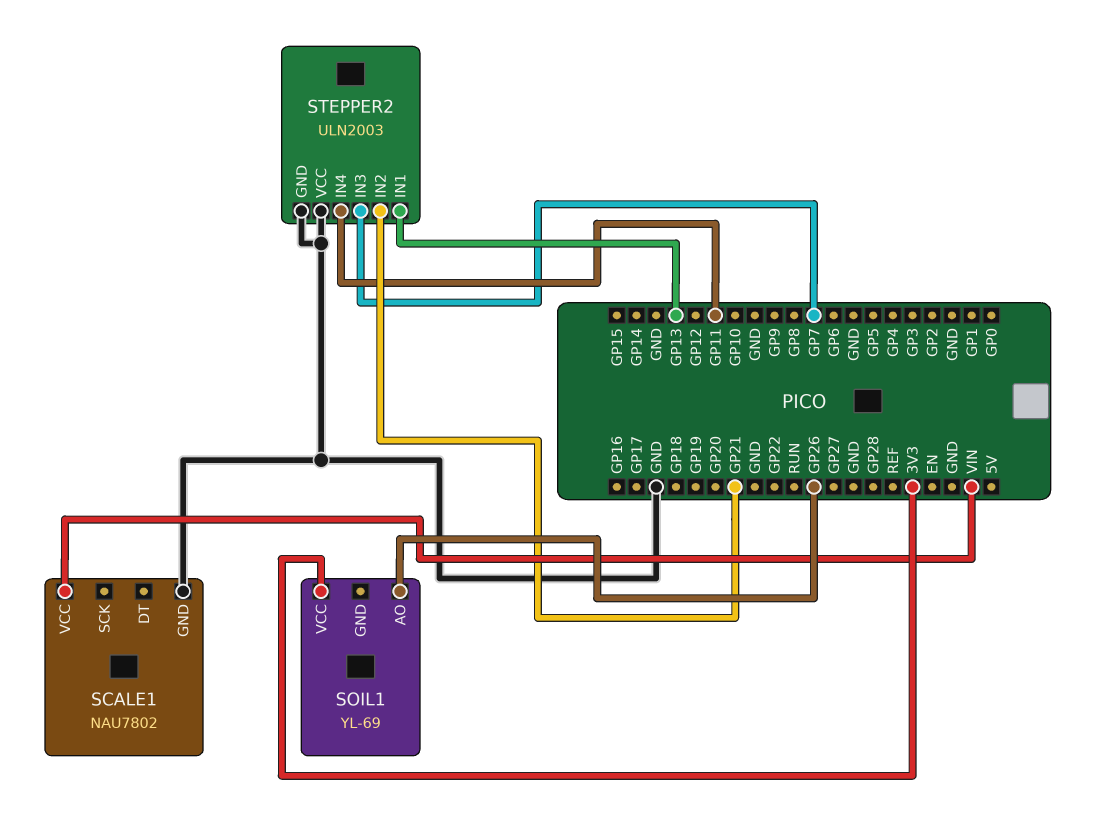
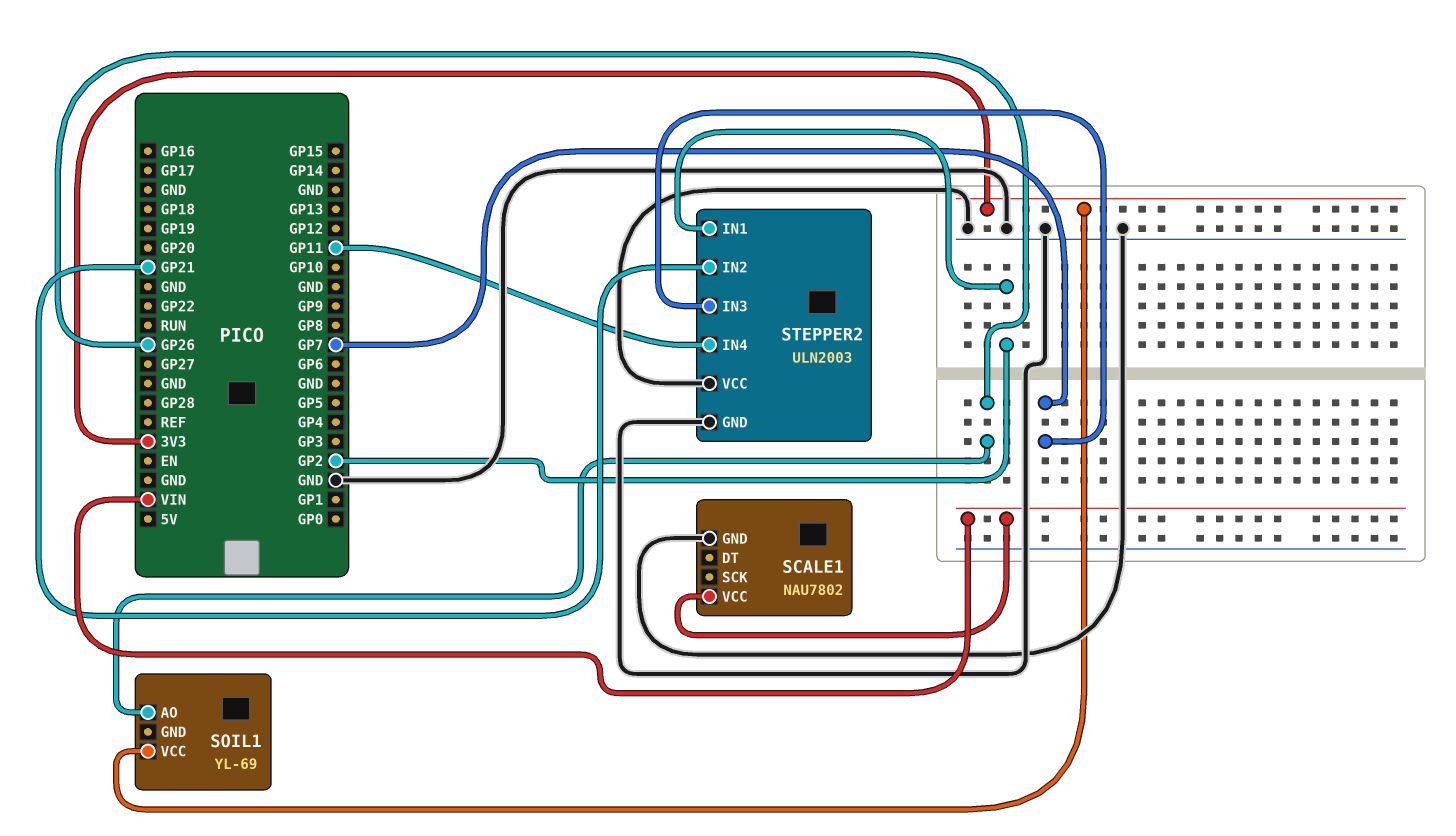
STEPPER2 pin IN1: GP13 -> GP2

